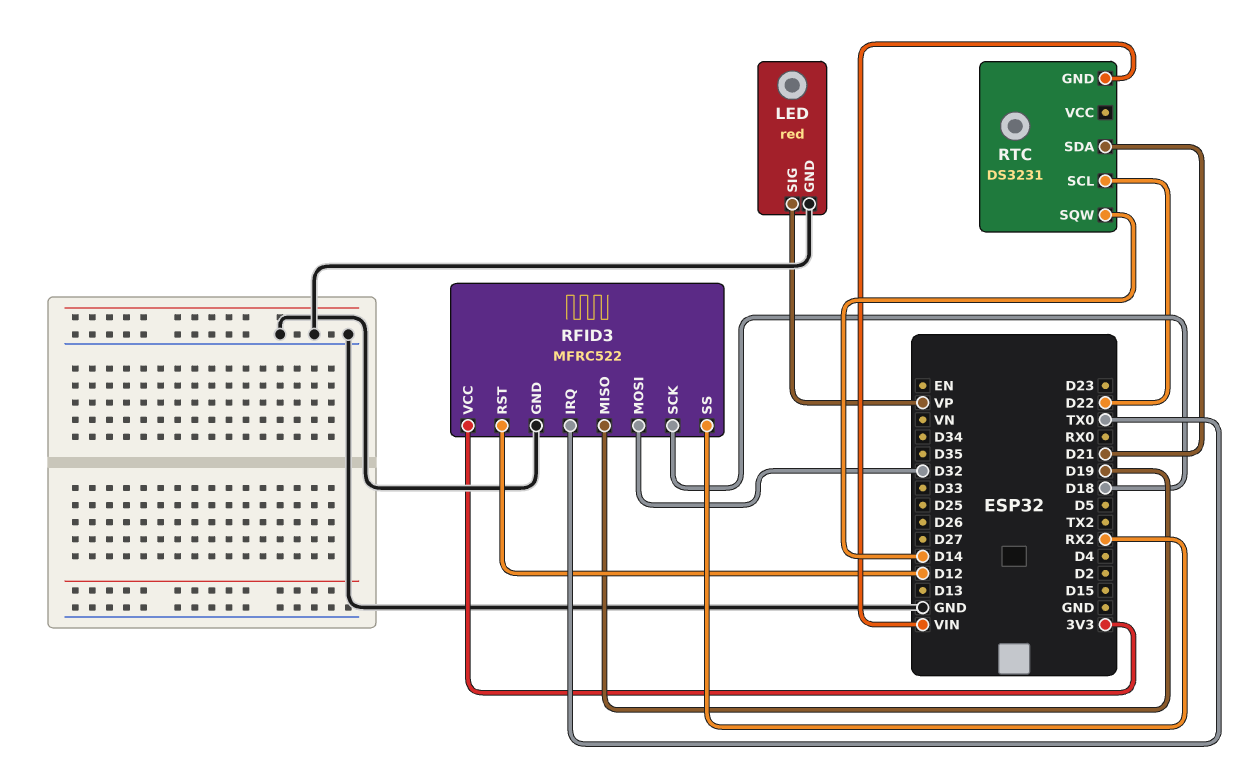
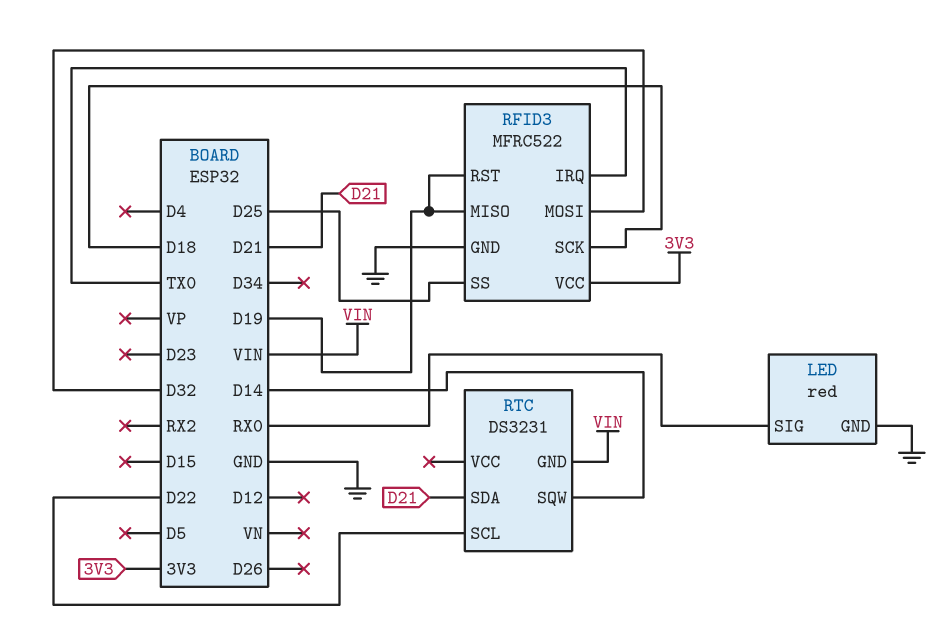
LED pin SIG: VP -> RX0
RFID3 pin RST: D12 -> D19
RFID3 pin SS: RX2 -> D25

